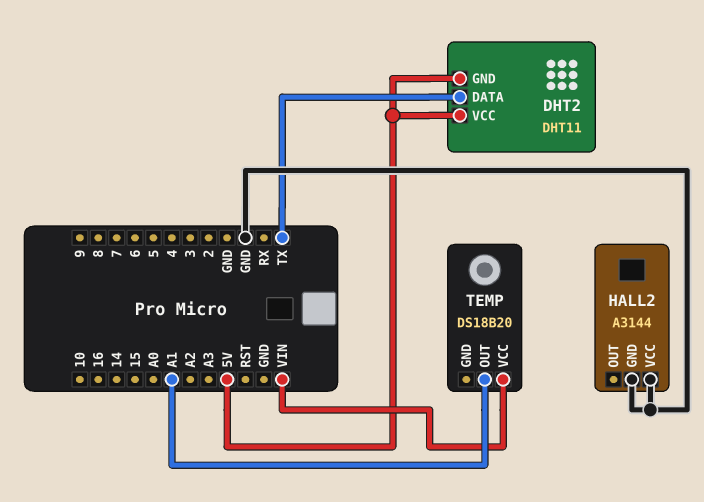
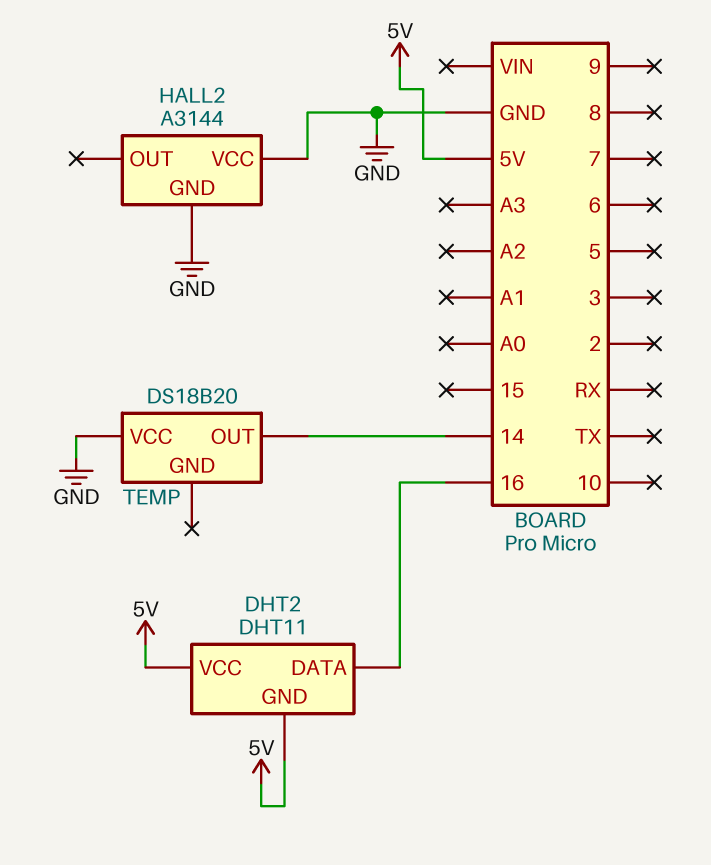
DHT2 pin DATA: TX -> 16
TEMP pin OUT: A1 -> 14
TEMP pin VCC: VIN -> GND

